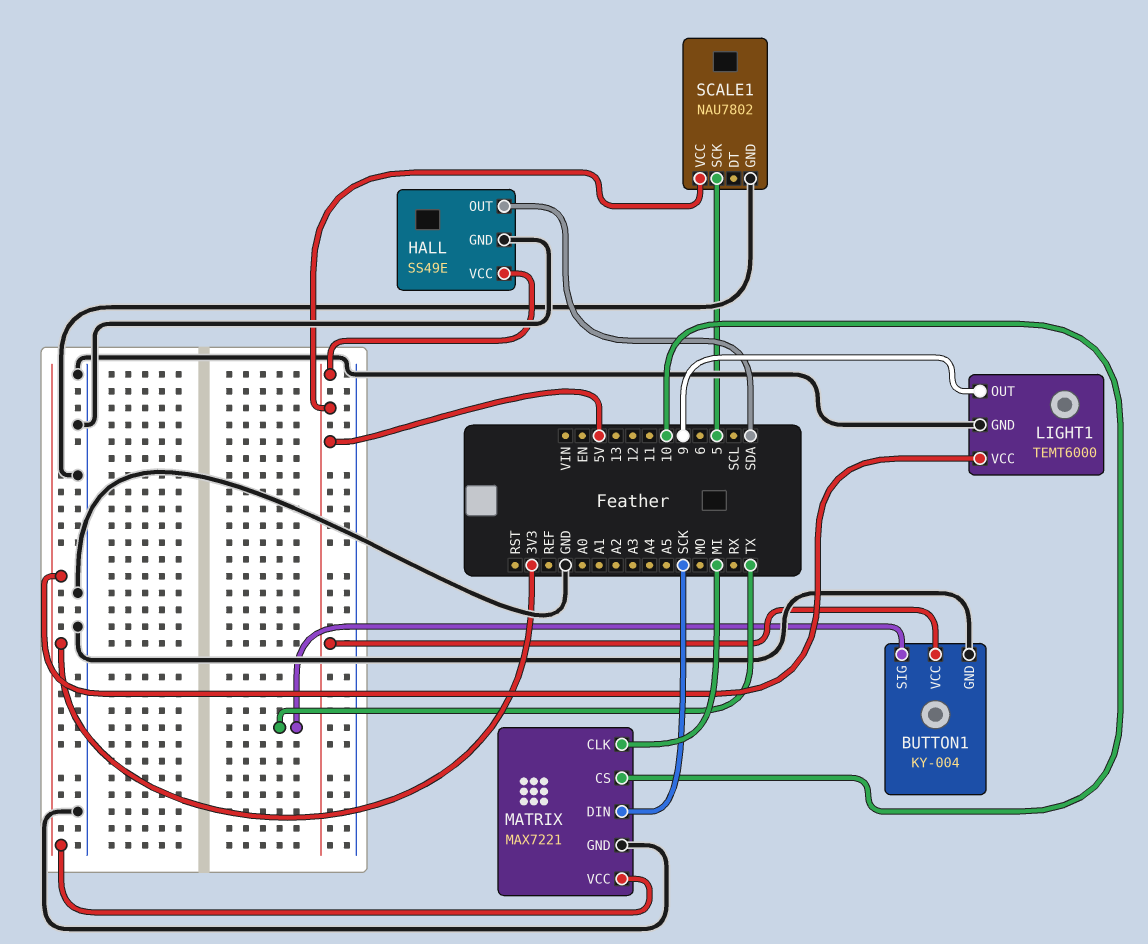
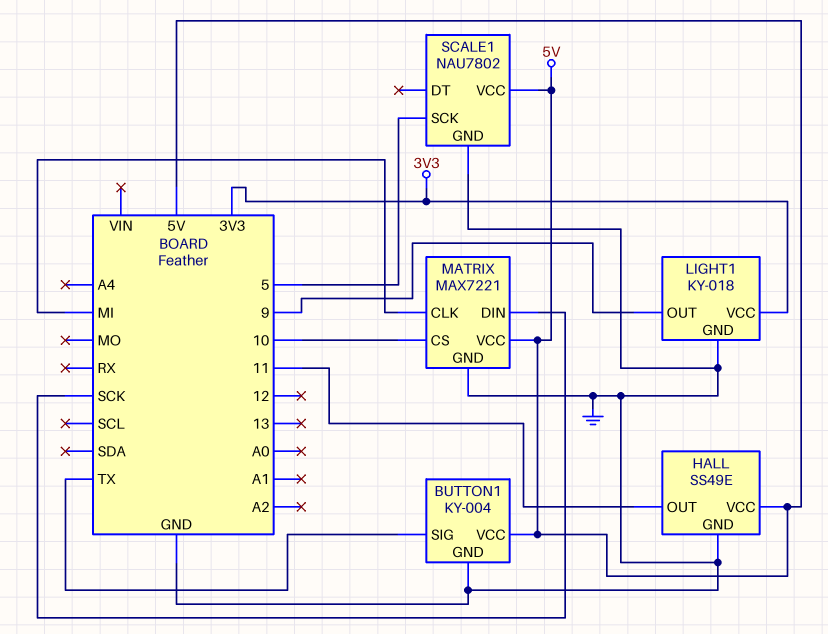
HALL pin OUT: SDA -> 11
LIGHT1: TEMT6000 -> KY-018
MATRIX pin VCC: 3V3 -> 5V

